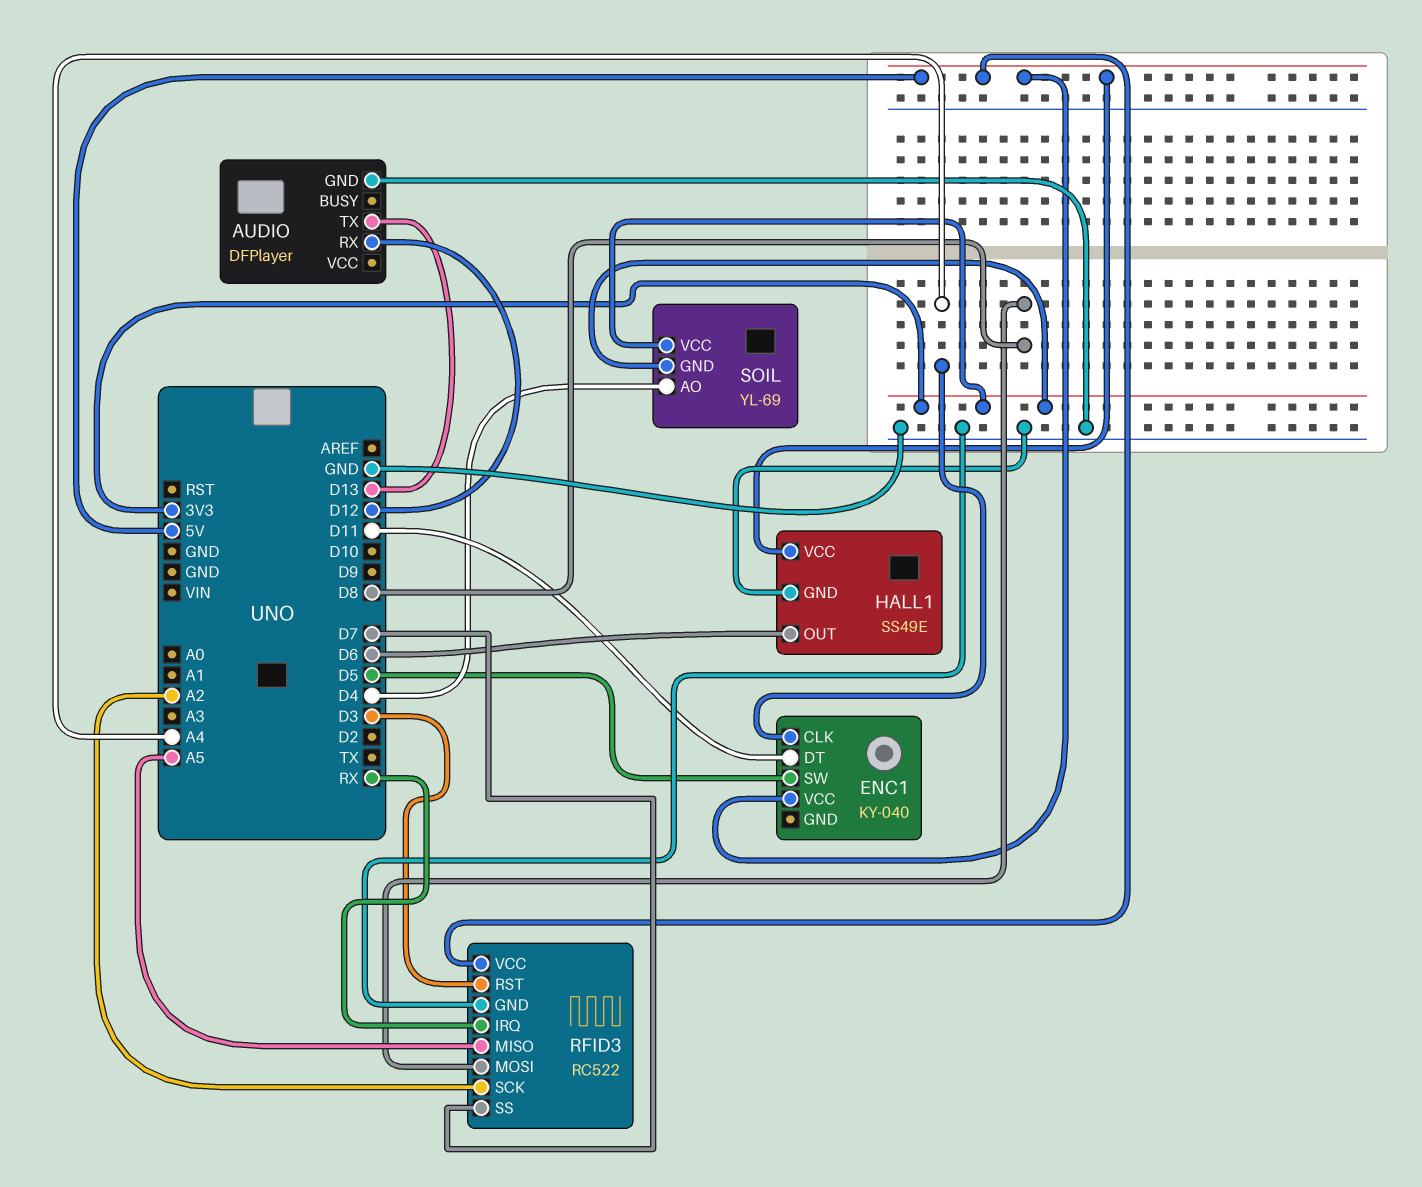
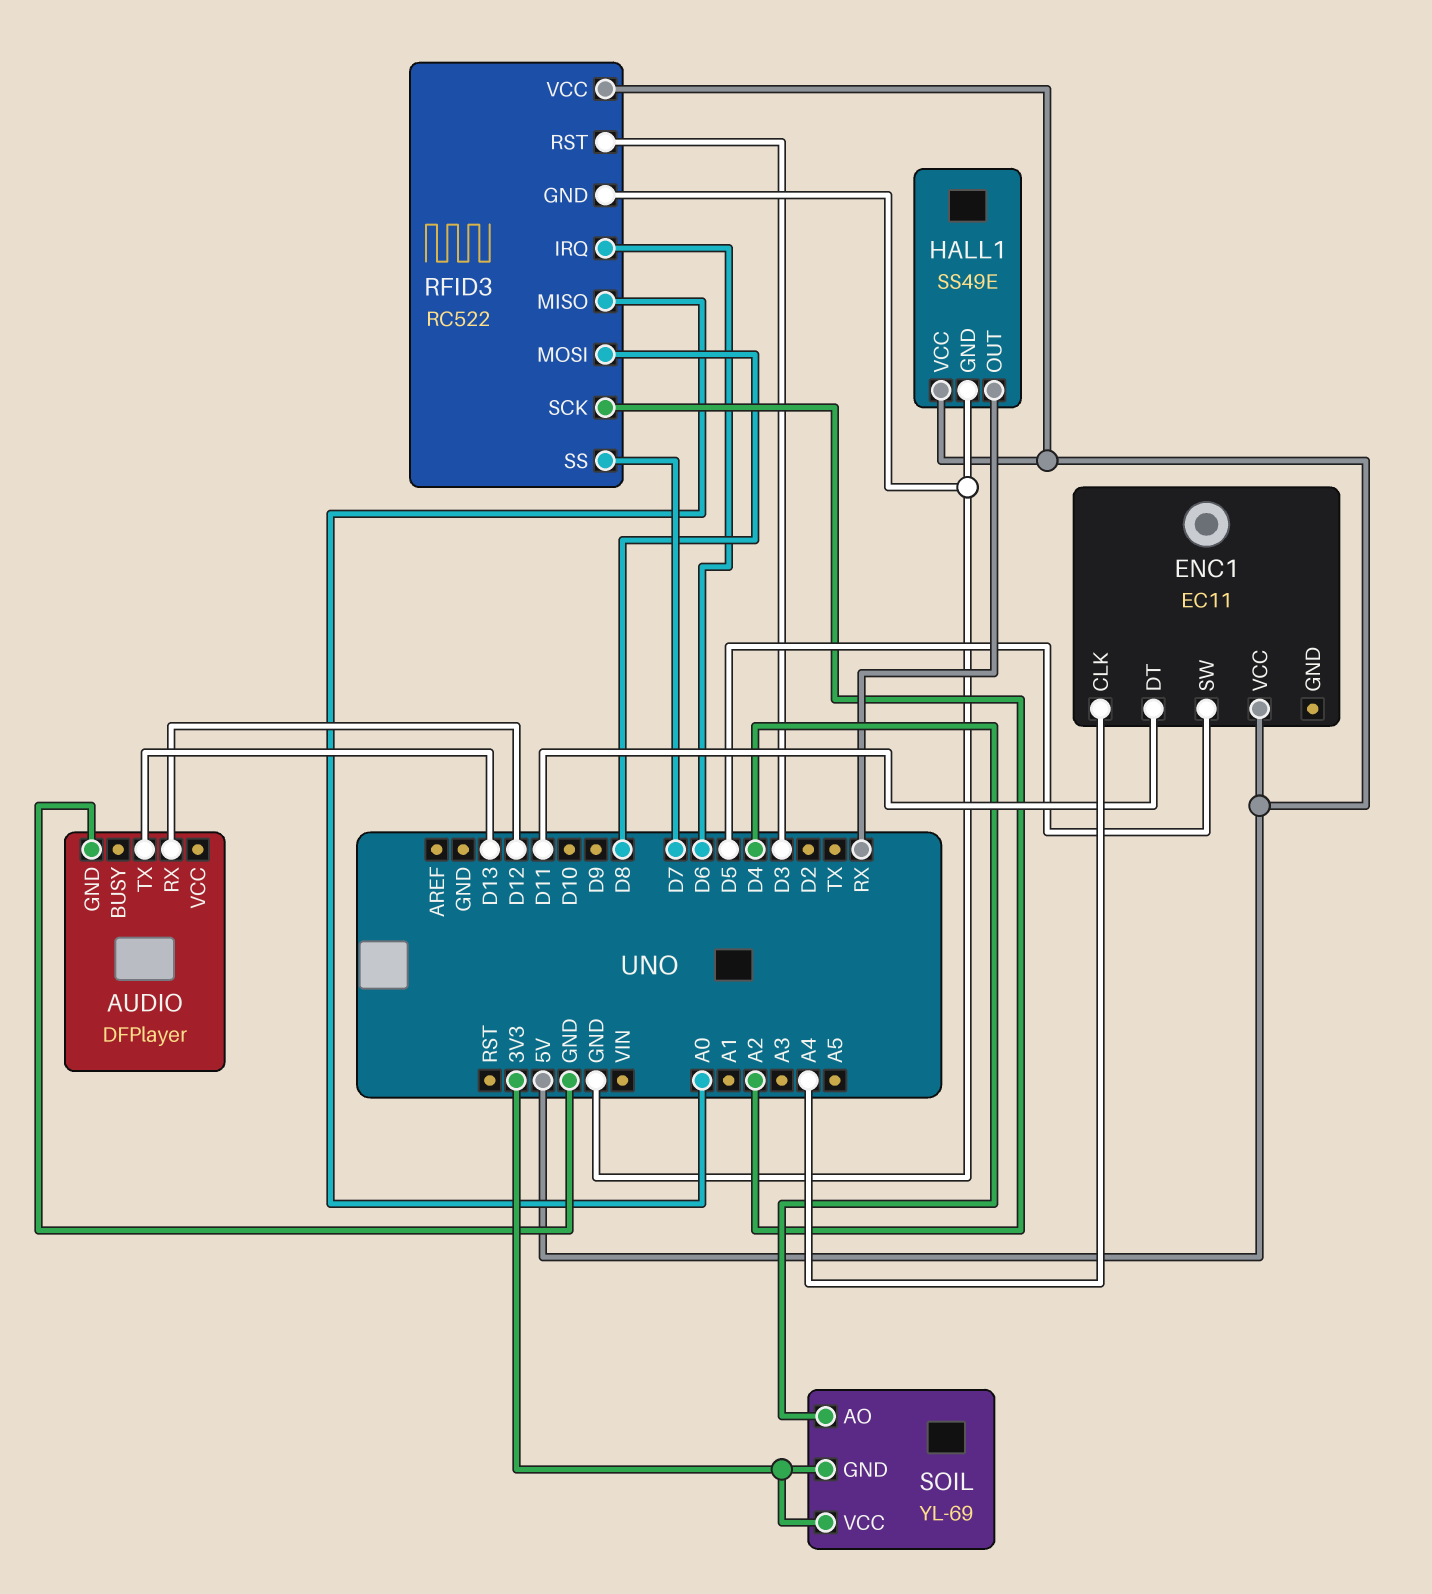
ENC1: KY-040 -> EC11
HALL1 pin OUT: D6 -> RX
RFID3 pin IRQ: RX -> D6
RFID3 pin MISO: A5 -> A0

